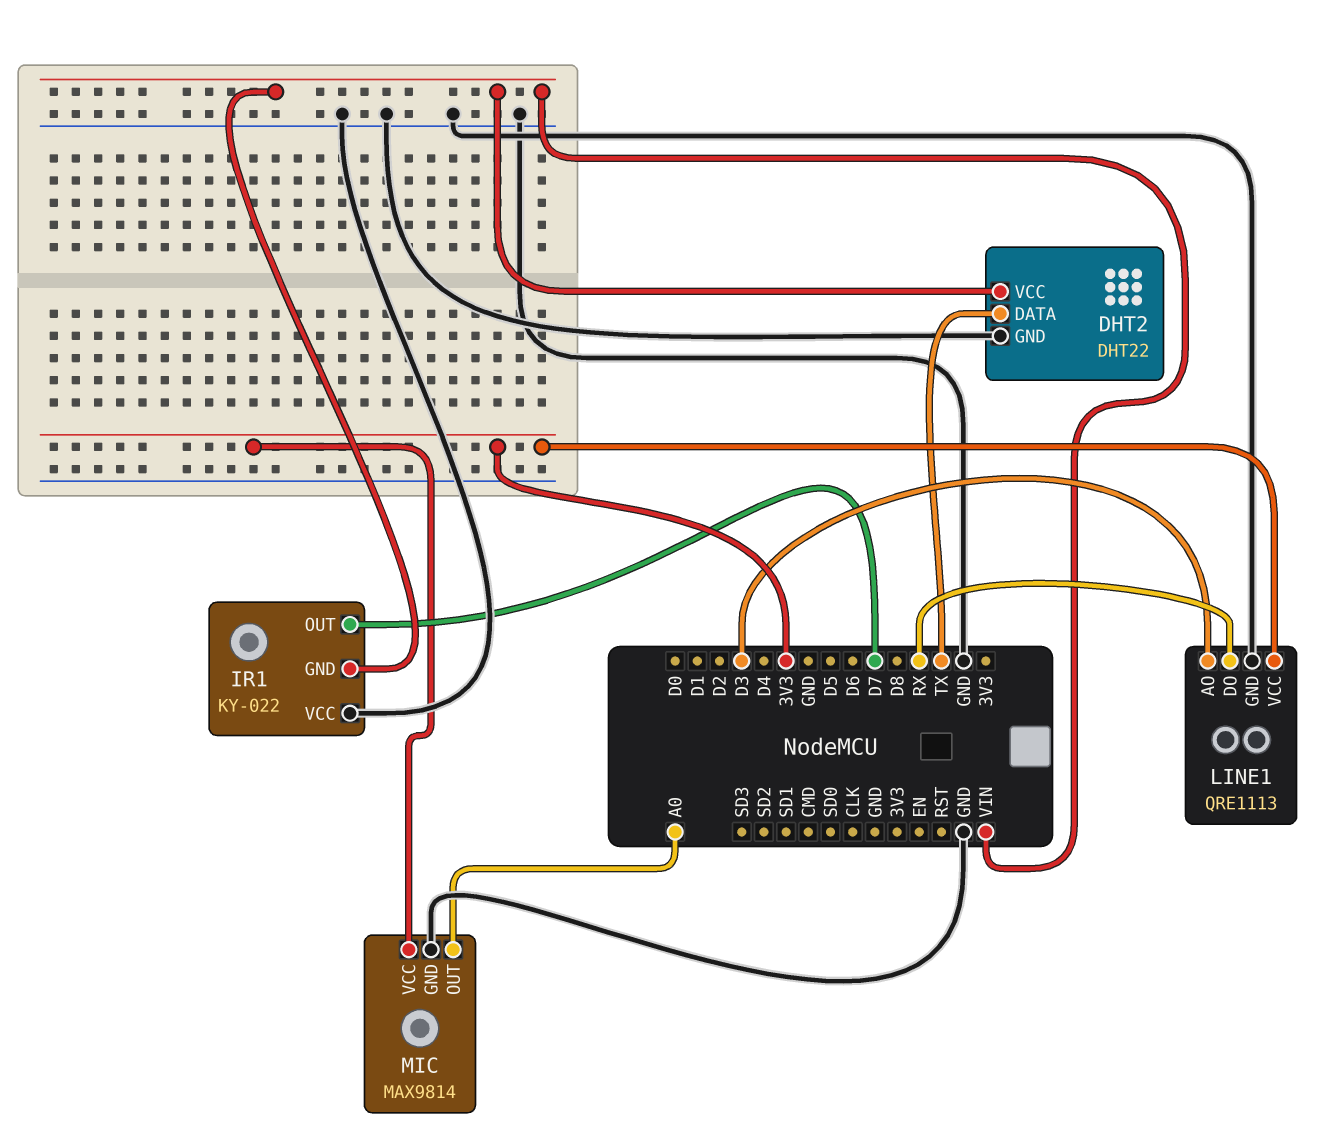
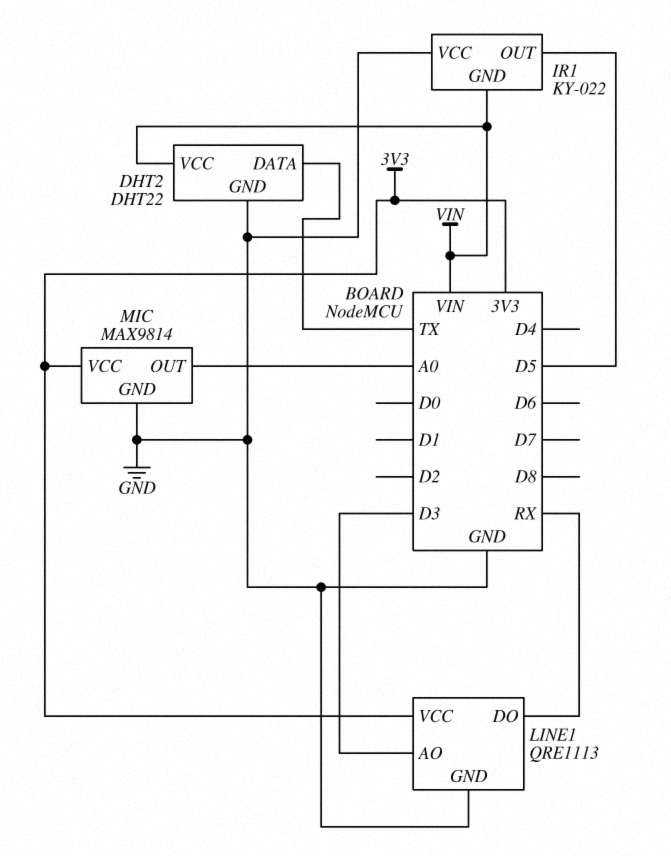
IR1 pin OUT: D7 -> D5

